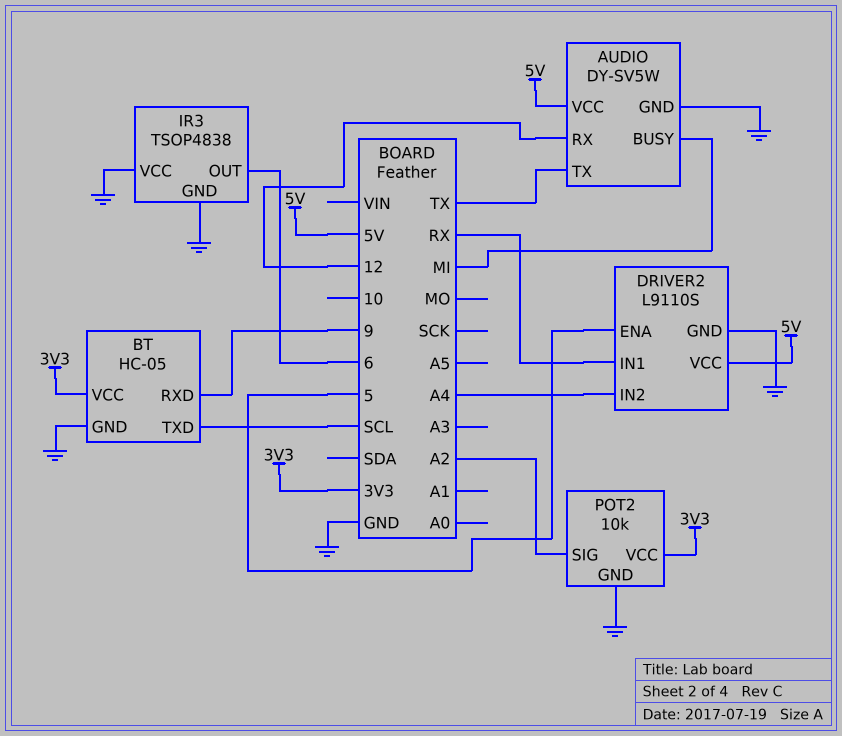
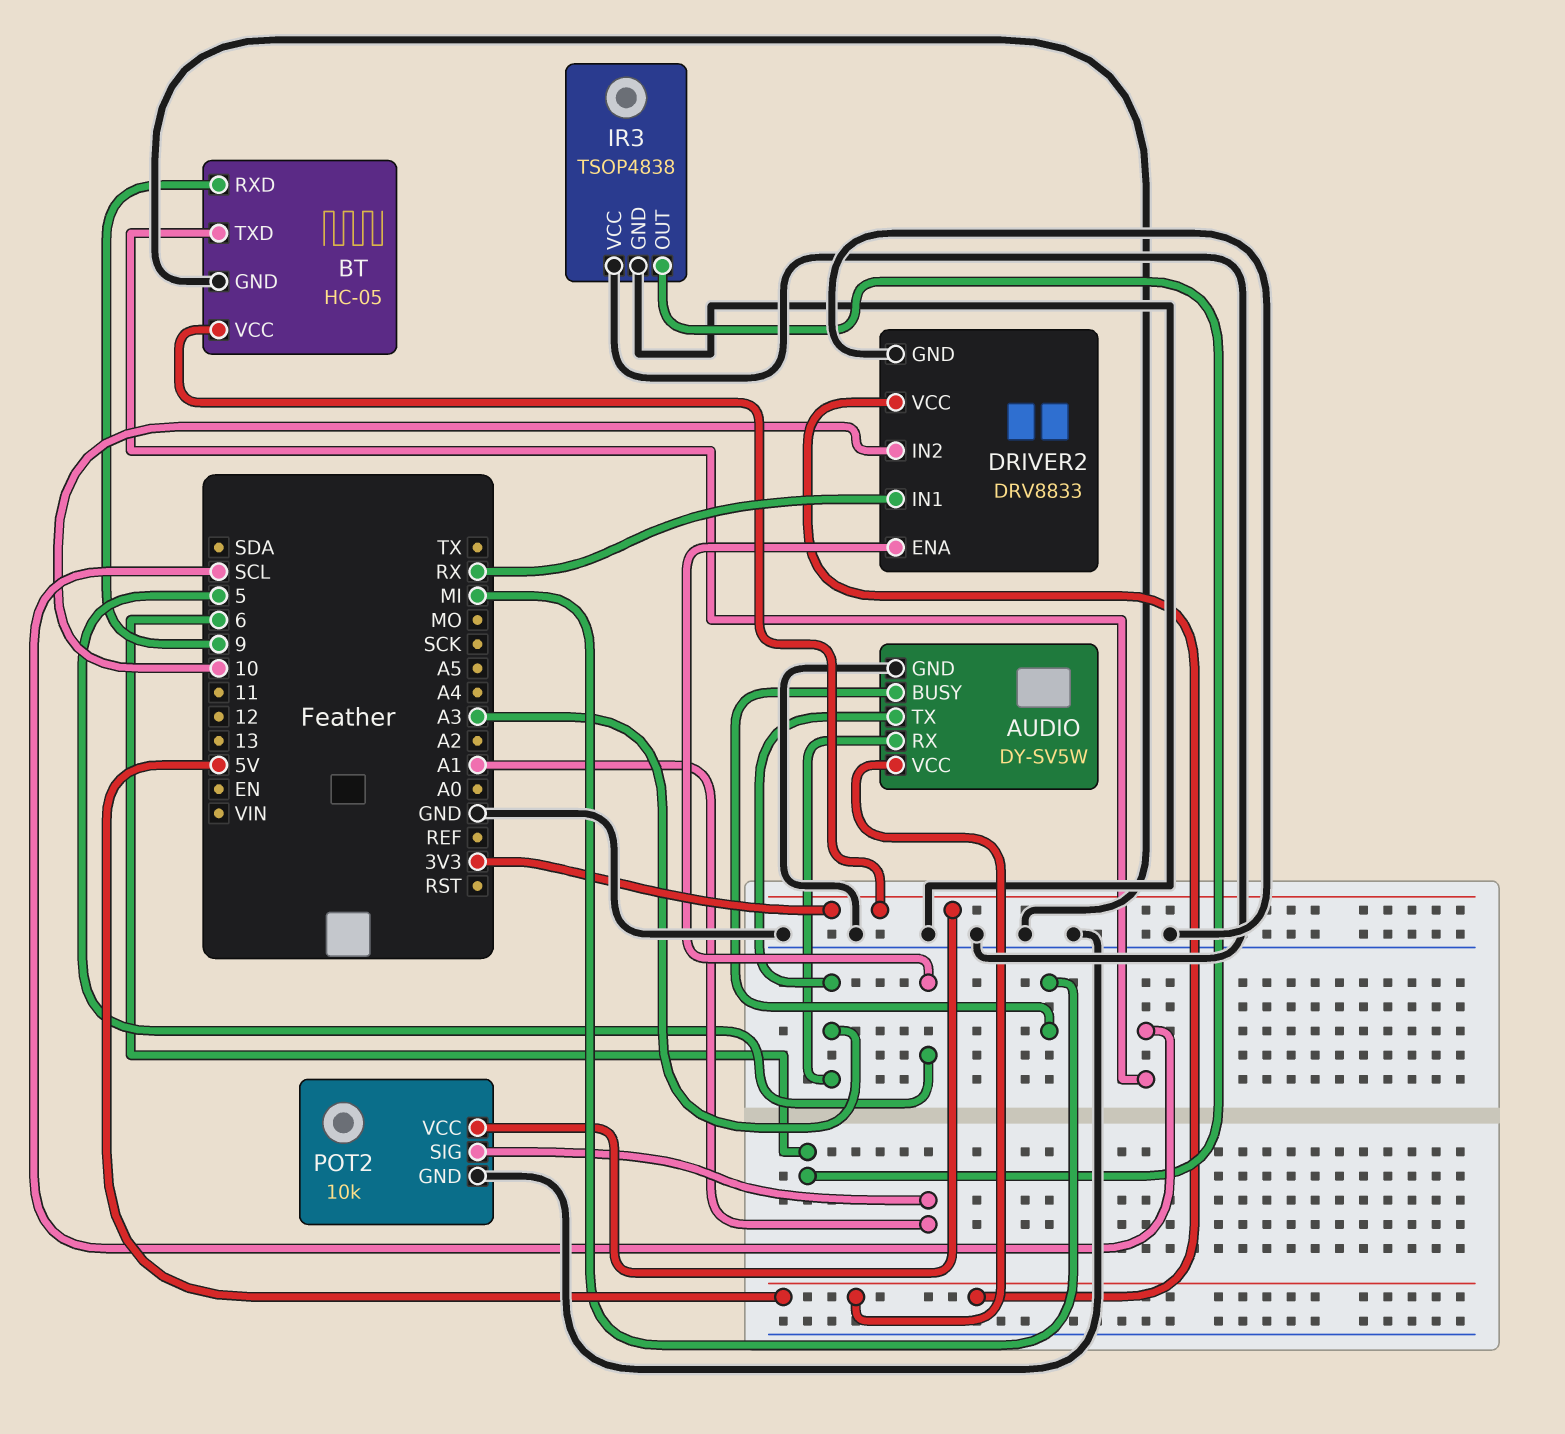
AUDIO pin RX: 12 -> A3
AUDIO pin TX: TX -> A3
DRIVER2: L9110S -> DRV8833
DRIVER2 pin IN2: A4 -> 10
POT2 pin SIG: A2 -> A1

